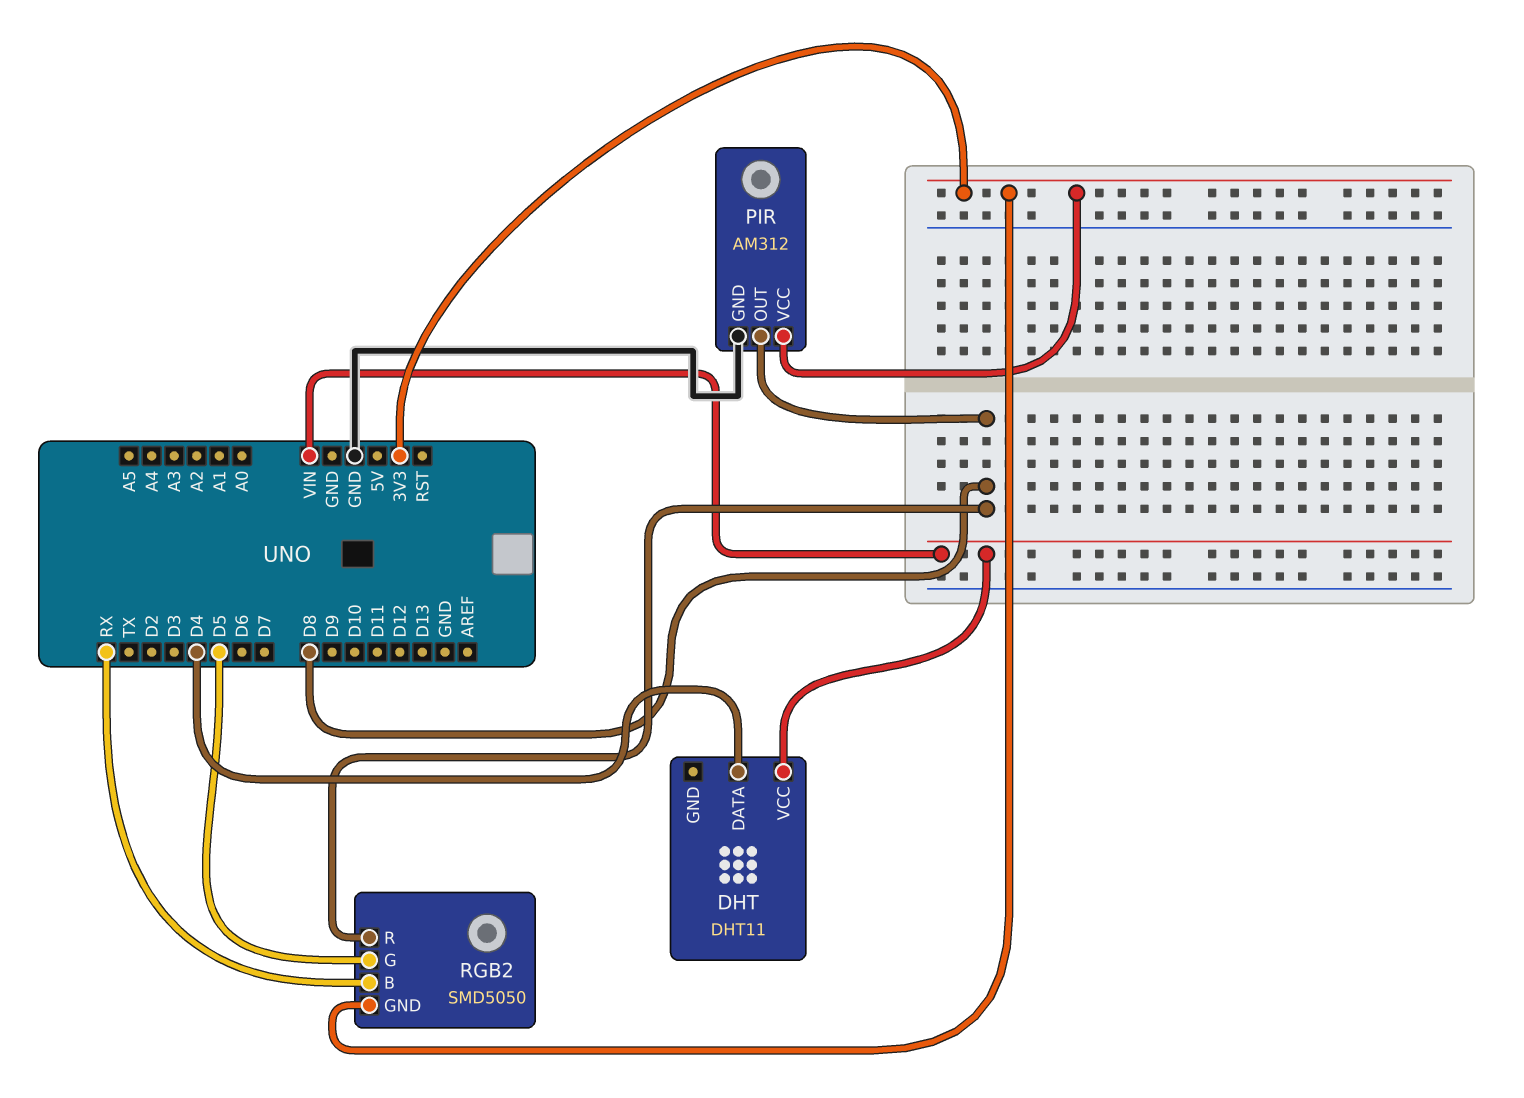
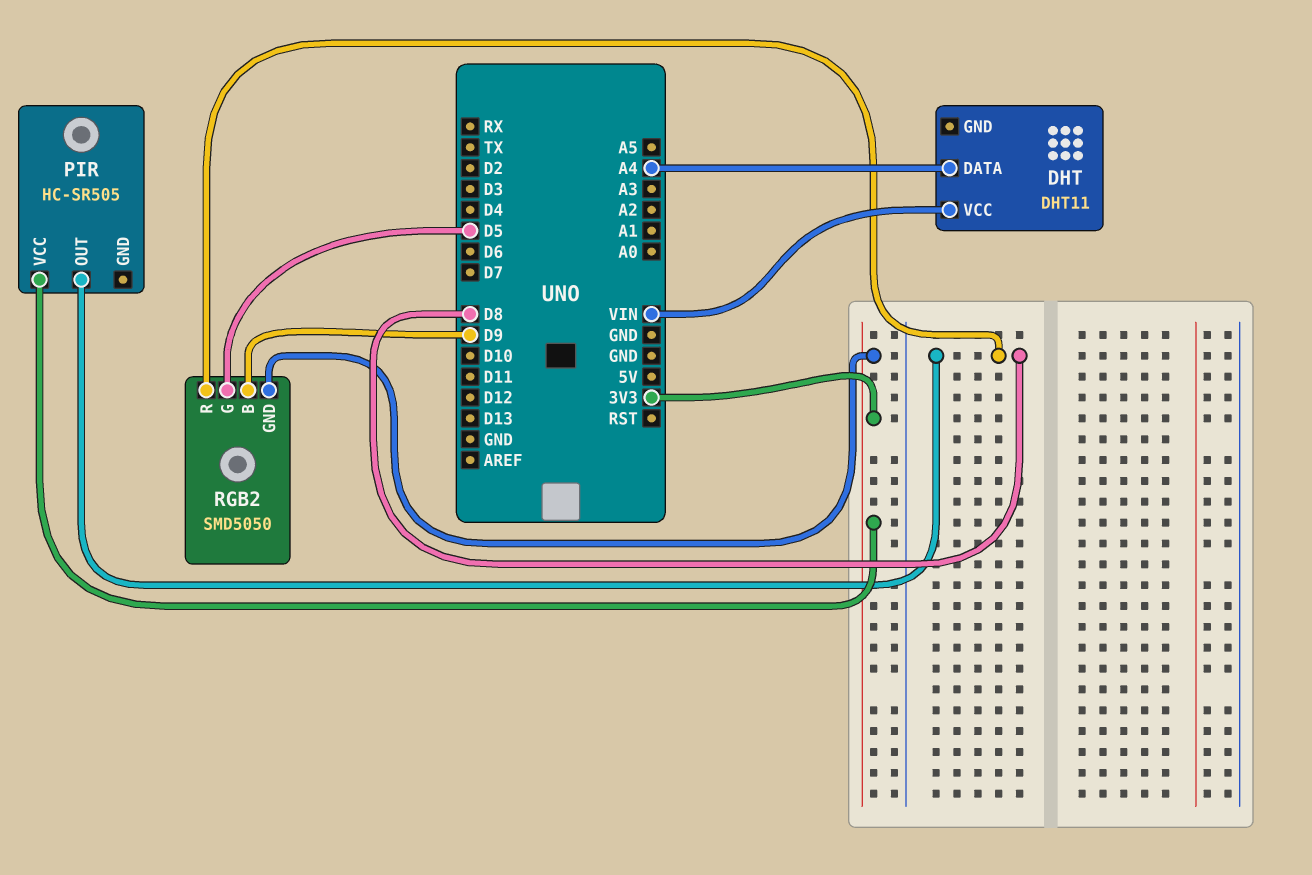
DHT pin DATA: D4 -> A4
PIR: AM312 -> HC-SR505
PIR pin GND: GND -> none
RGB2 pin B: RX -> D9

